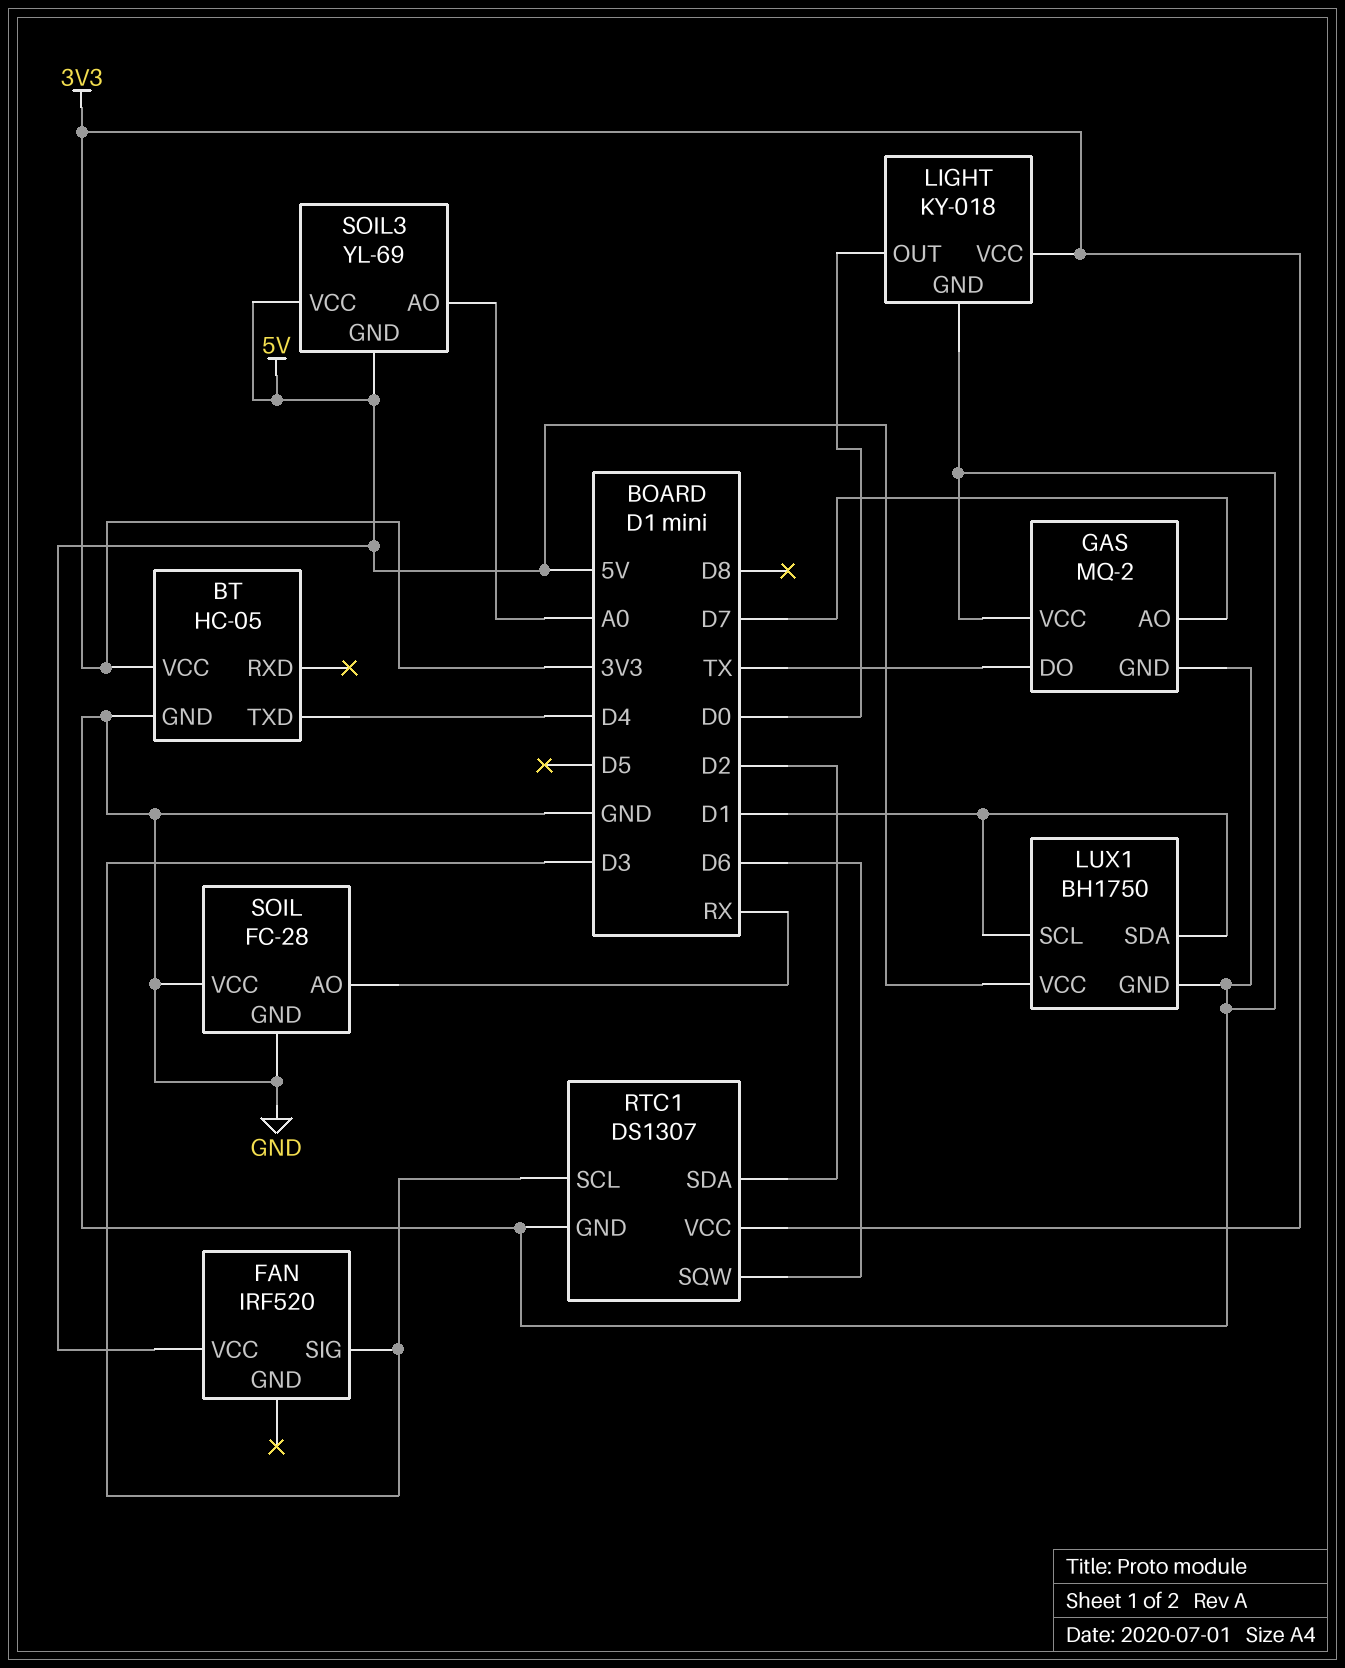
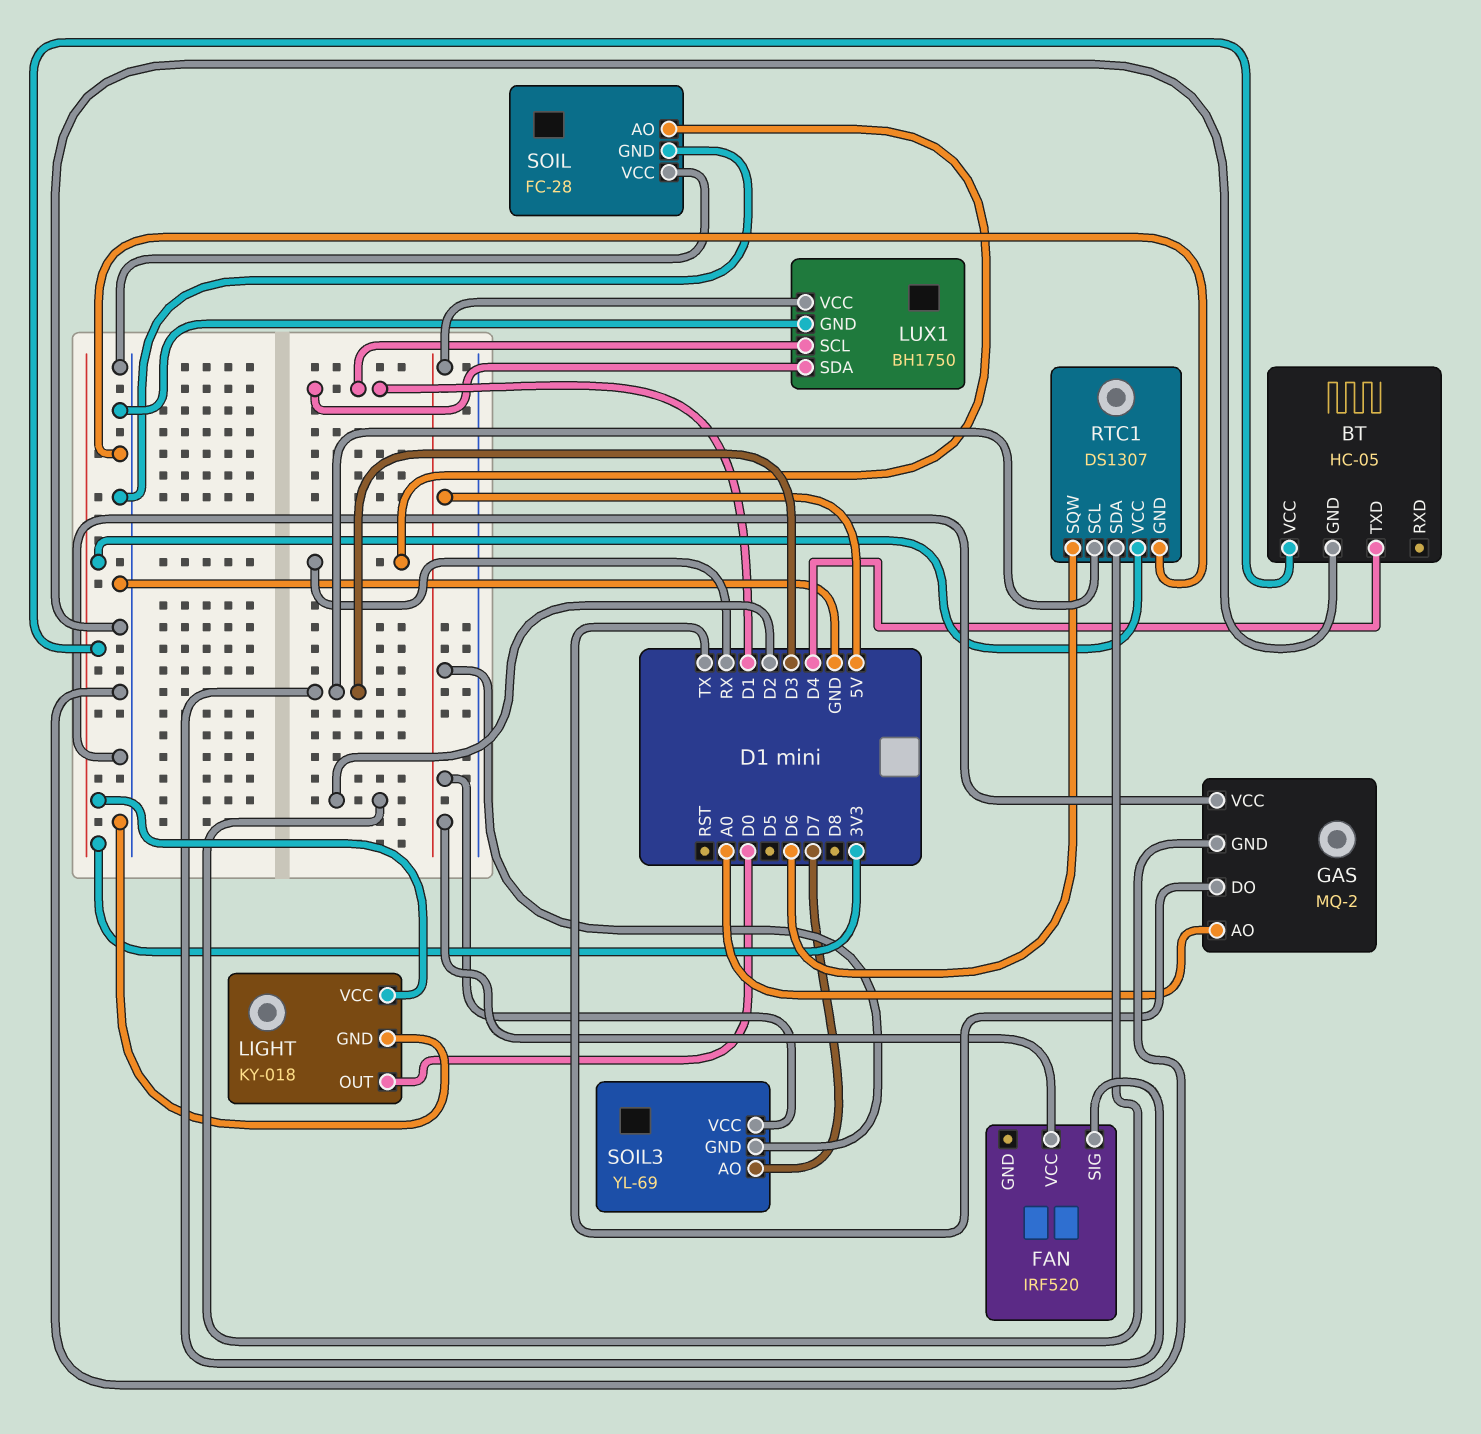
GAS pin AO: D7 -> A0
SOIL3 pin AO: A0 -> D7

